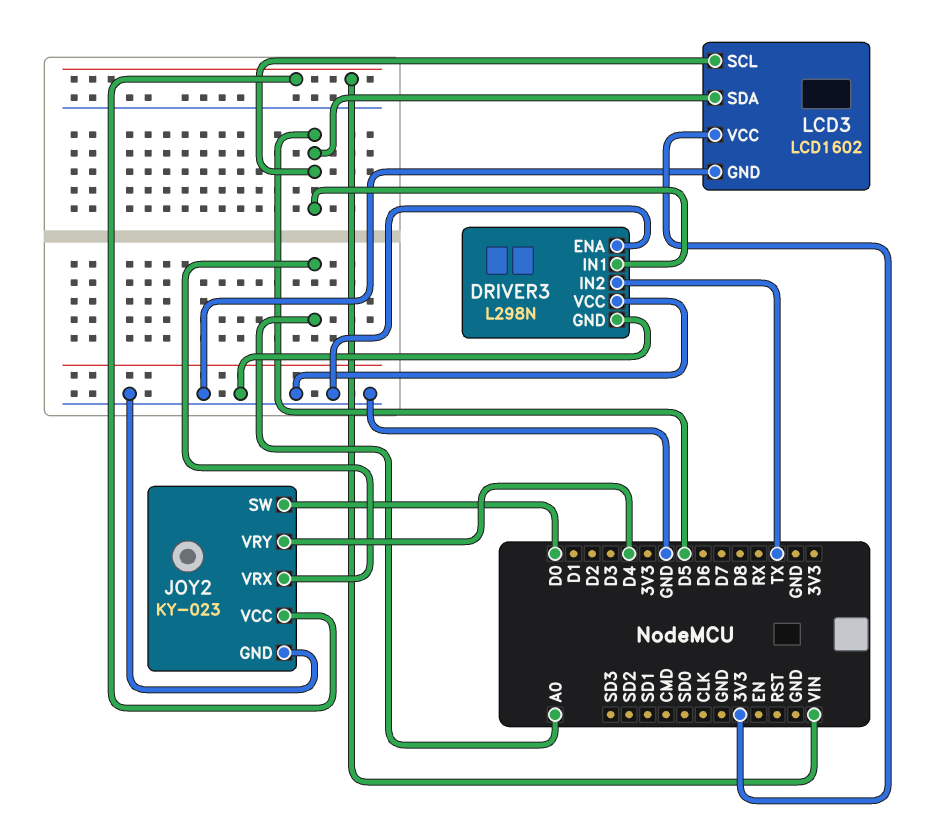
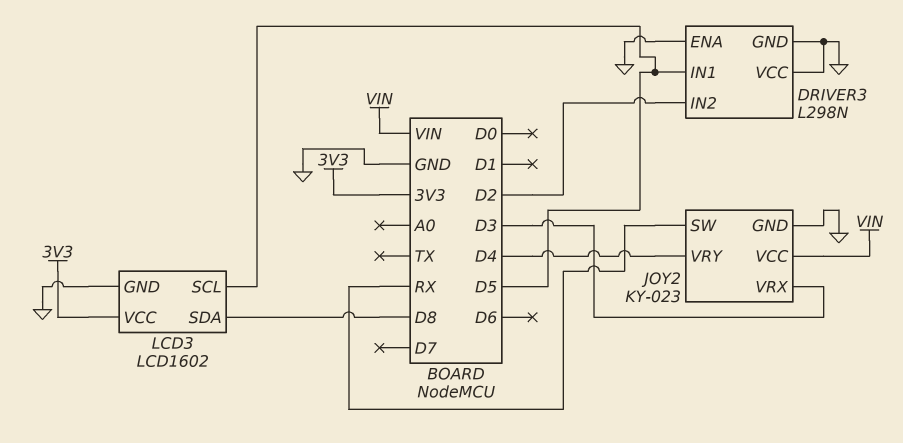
DRIVER3 pin IN2: TX -> D2
JOY2 pin SW: D0 -> RX
JOY2 pin VRX: A0 -> D3
LCD3 pin SDA: D5 -> D8

